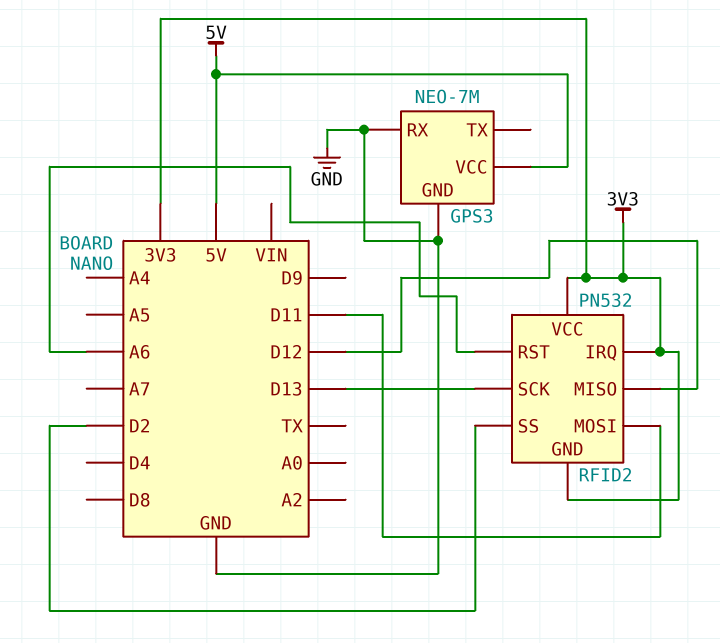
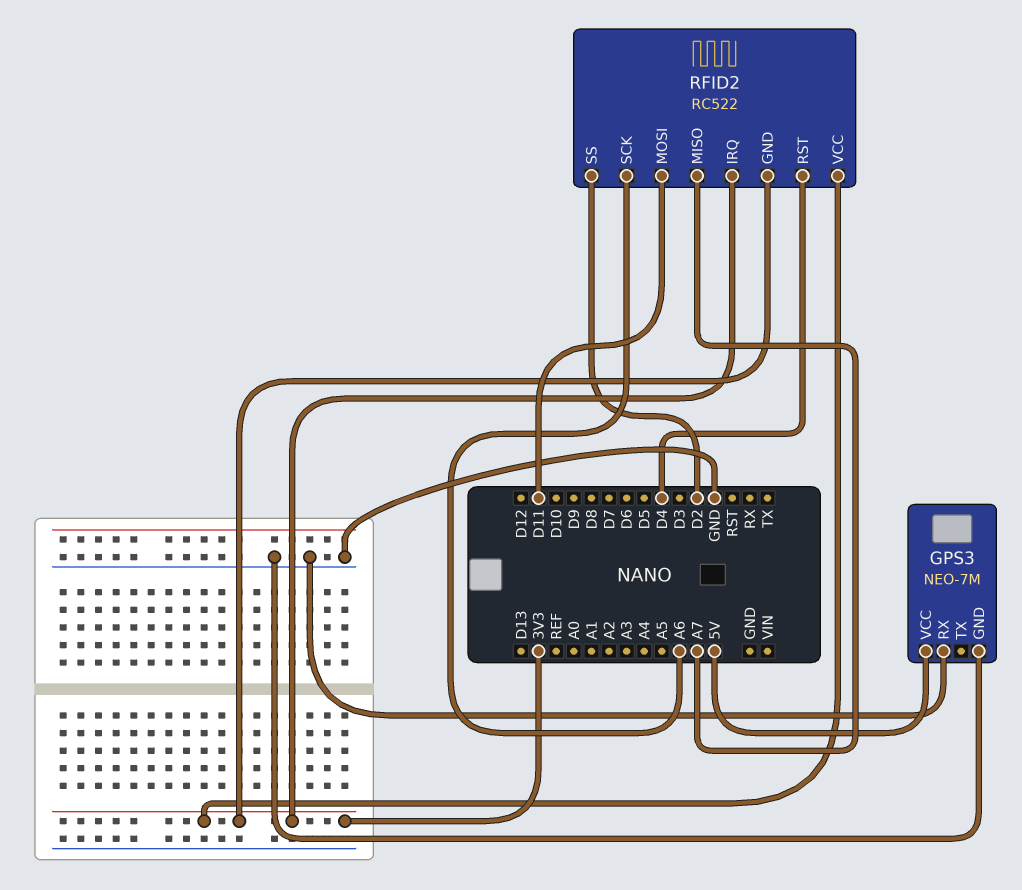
RFID2: PN532 -> RC522
RFID2 pin MISO: D12 -> A7
RFID2 pin RST: A6 -> D4
RFID2 pin SCK: D13 -> A6

